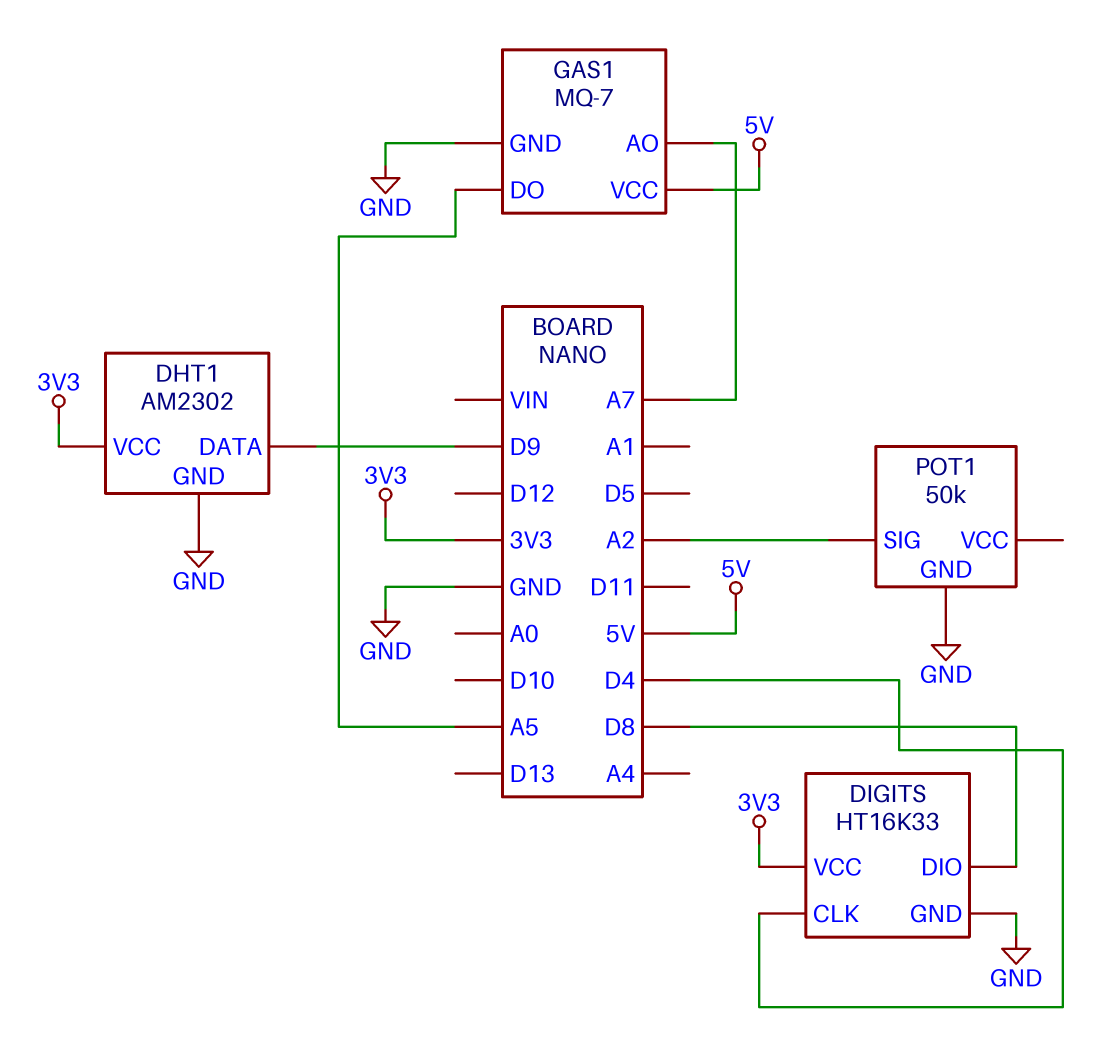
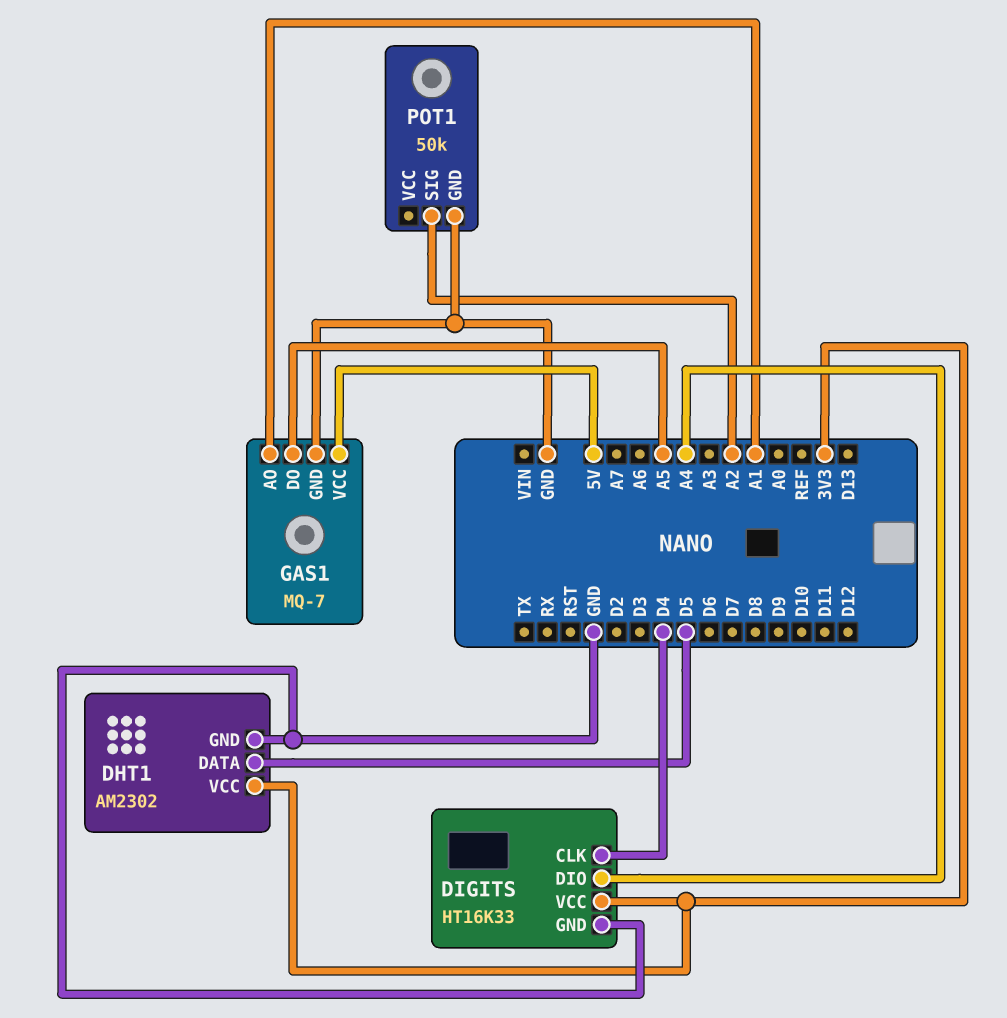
DHT1 pin DATA: D9 -> D5
DIGITS pin DIO: D8 -> A4
GAS1 pin AO: A7 -> A1

